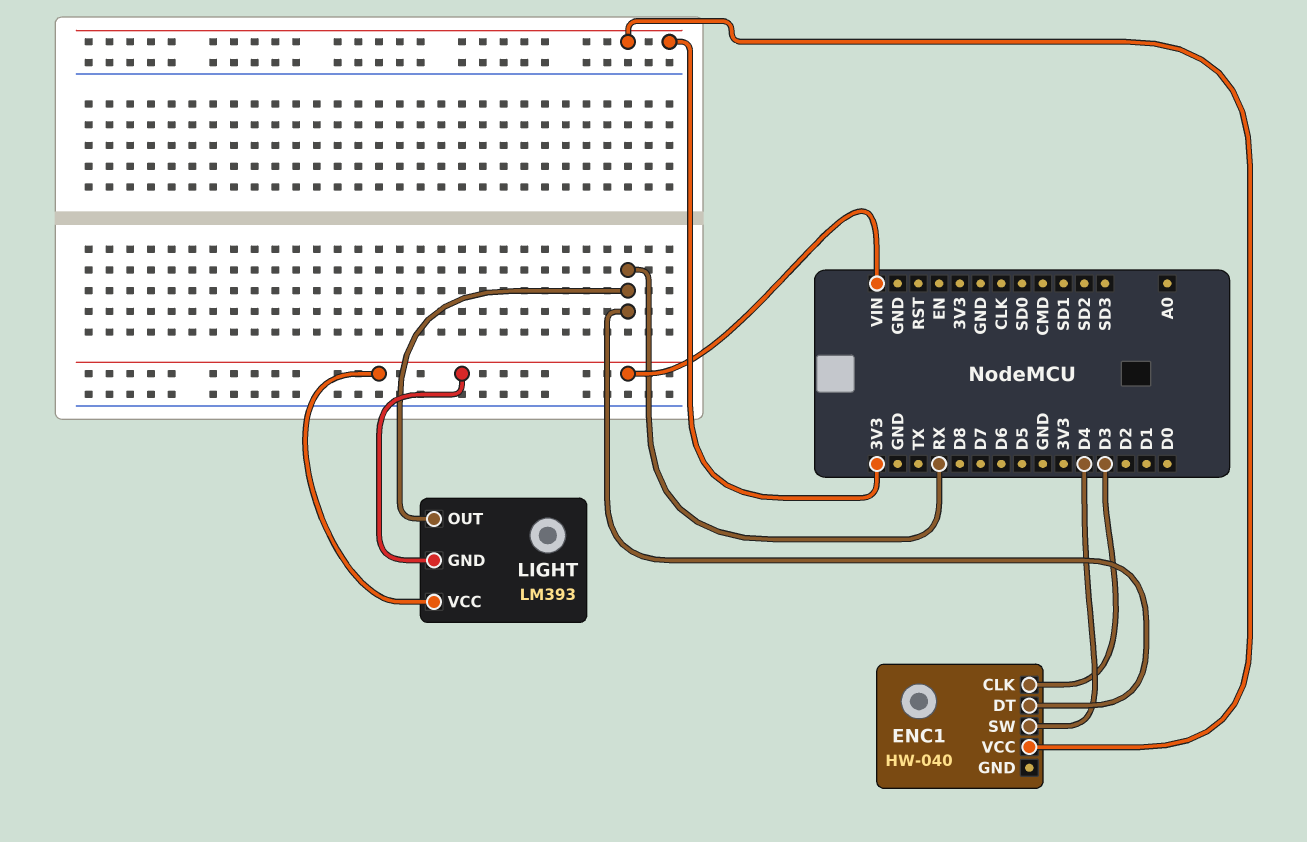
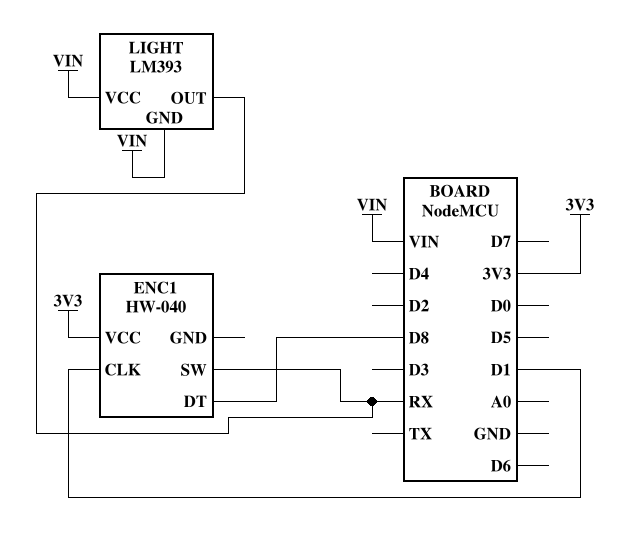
ENC1 pin CLK: D3 -> D1
ENC1 pin DT: RX -> D8
ENC1 pin SW: D4 -> RX

